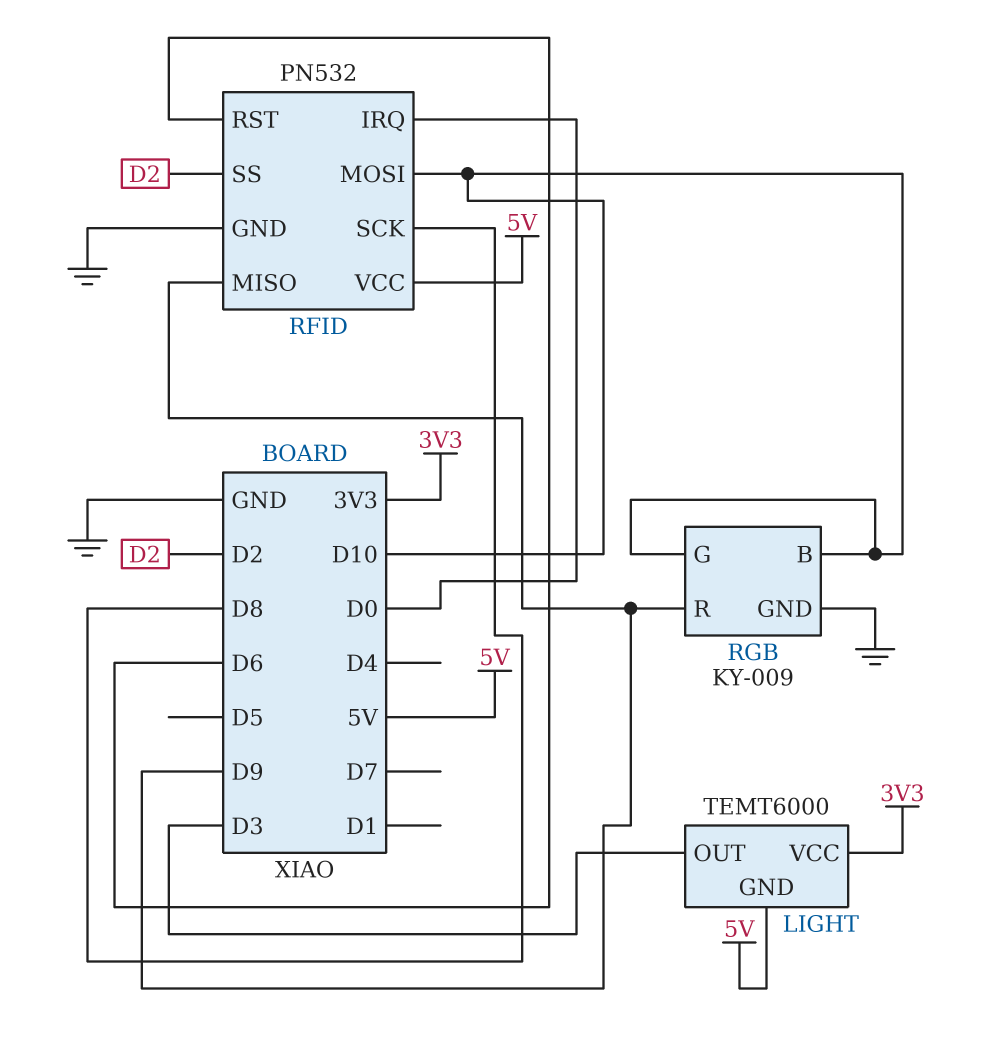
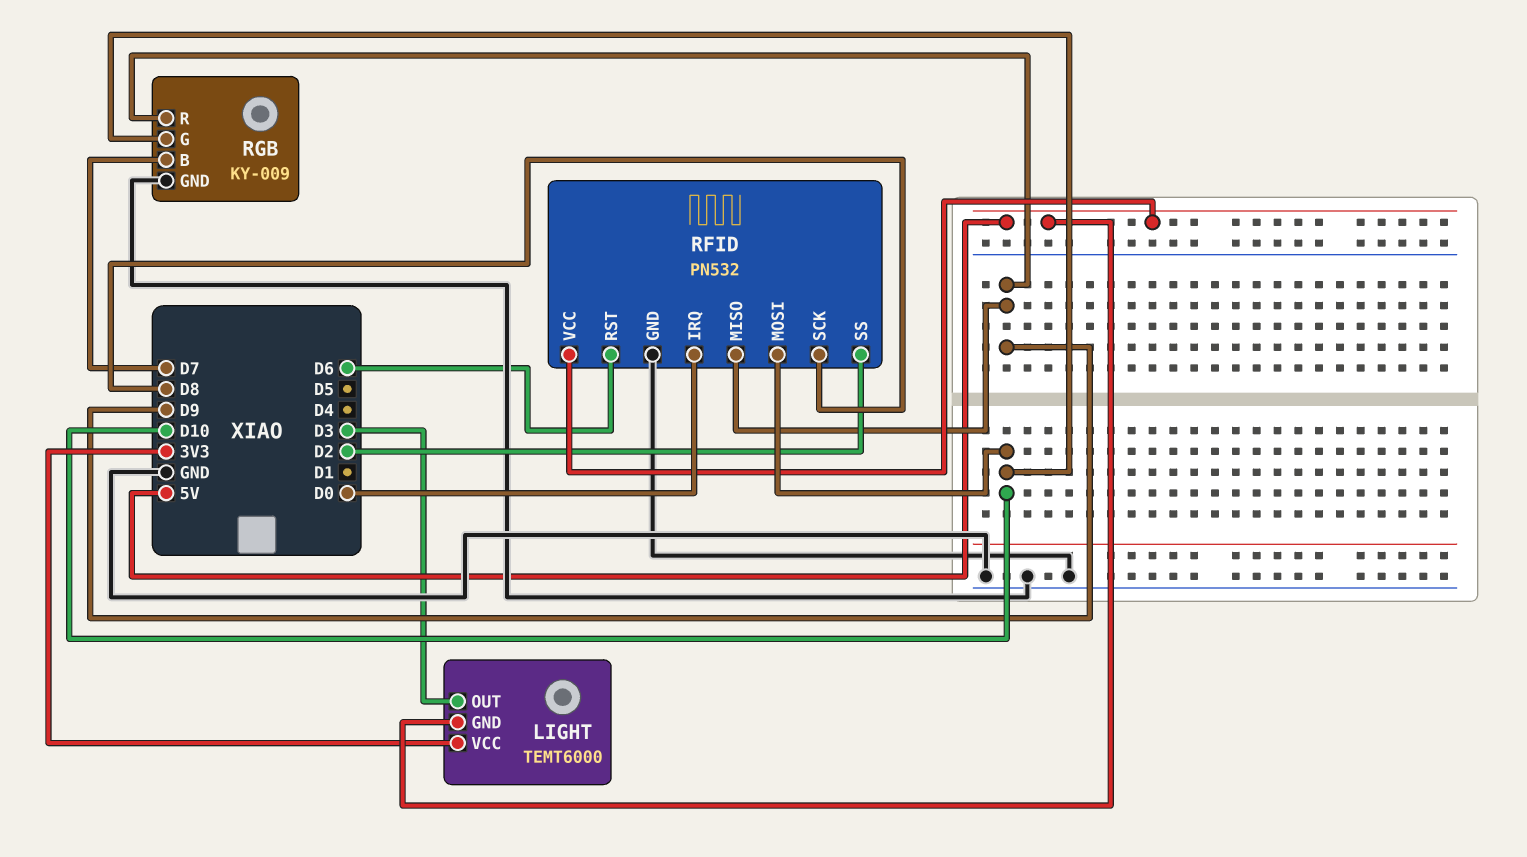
RGB pin B: D10 -> D7

